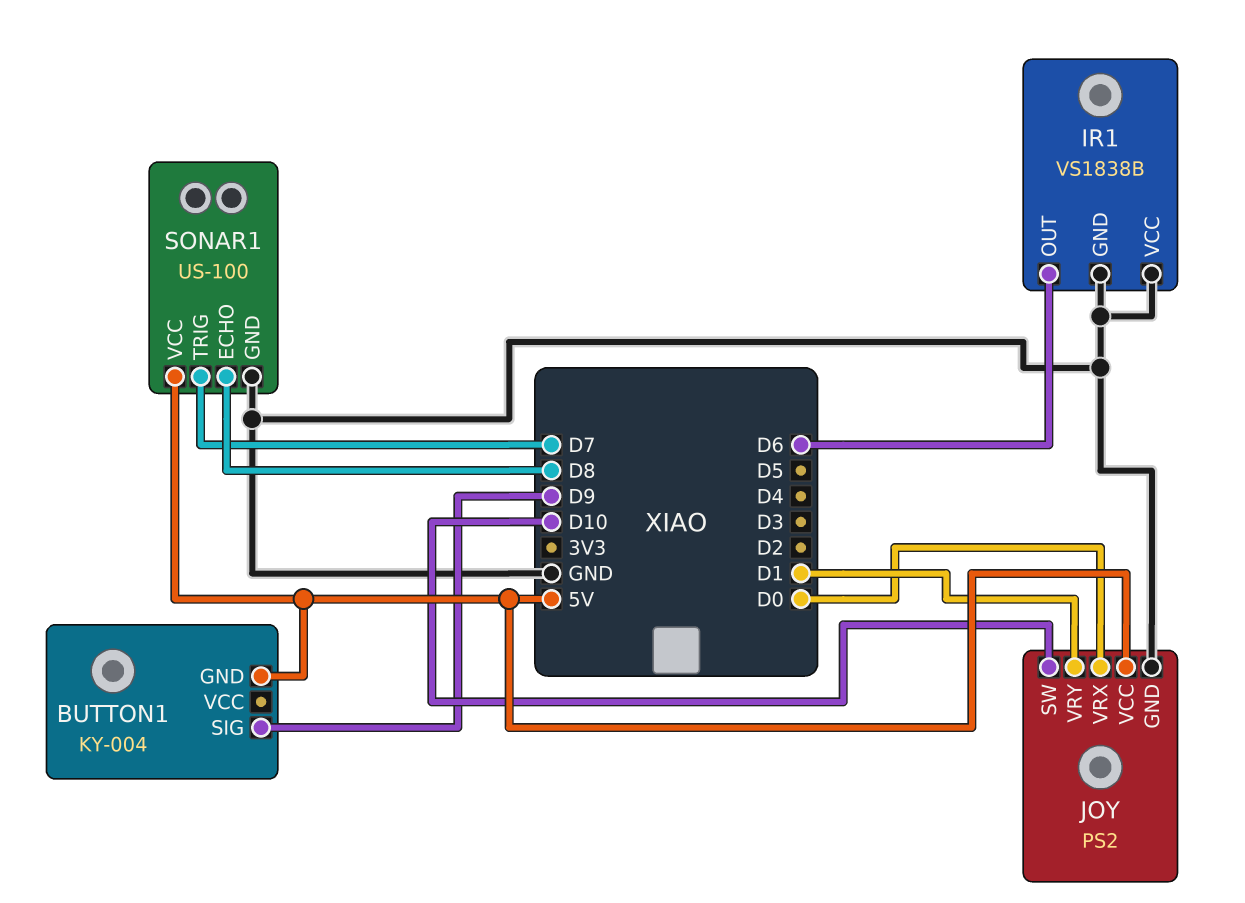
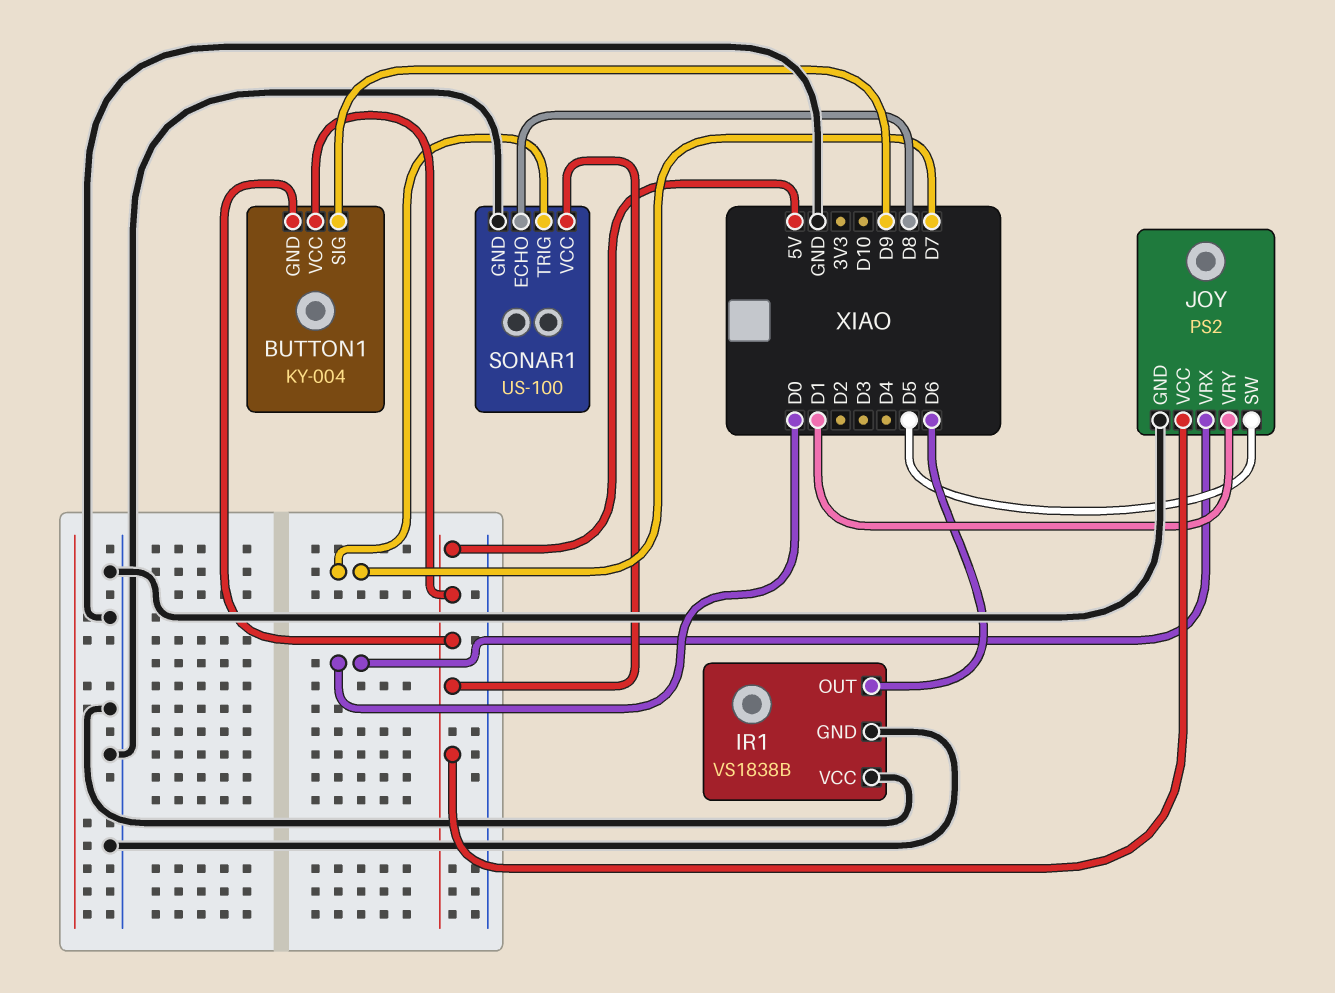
BUTTON1 pin VCC: none -> 5V
JOY pin SW: D10 -> D5

